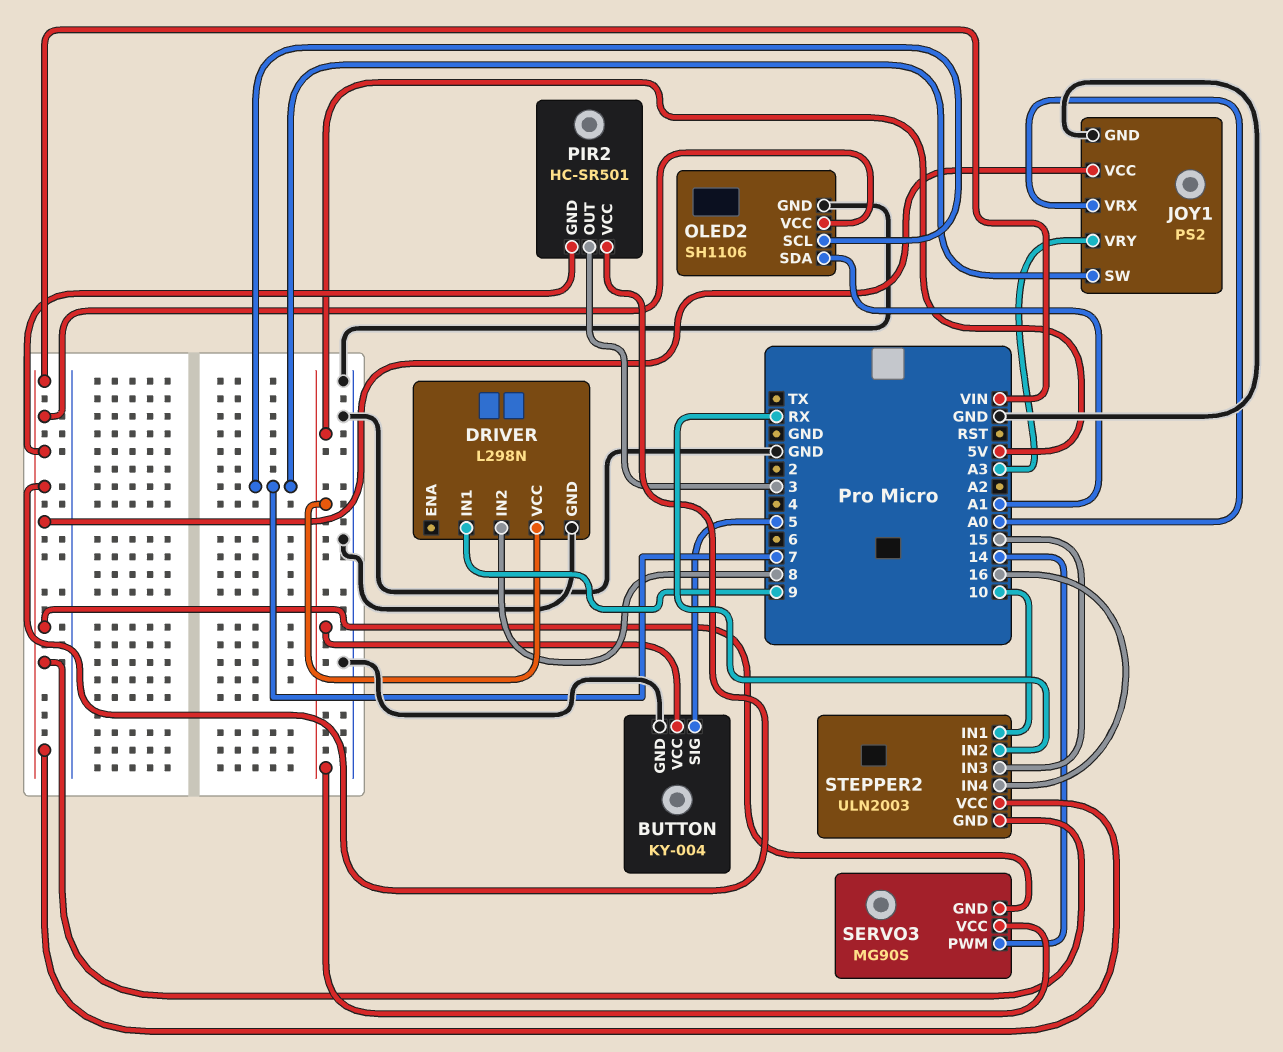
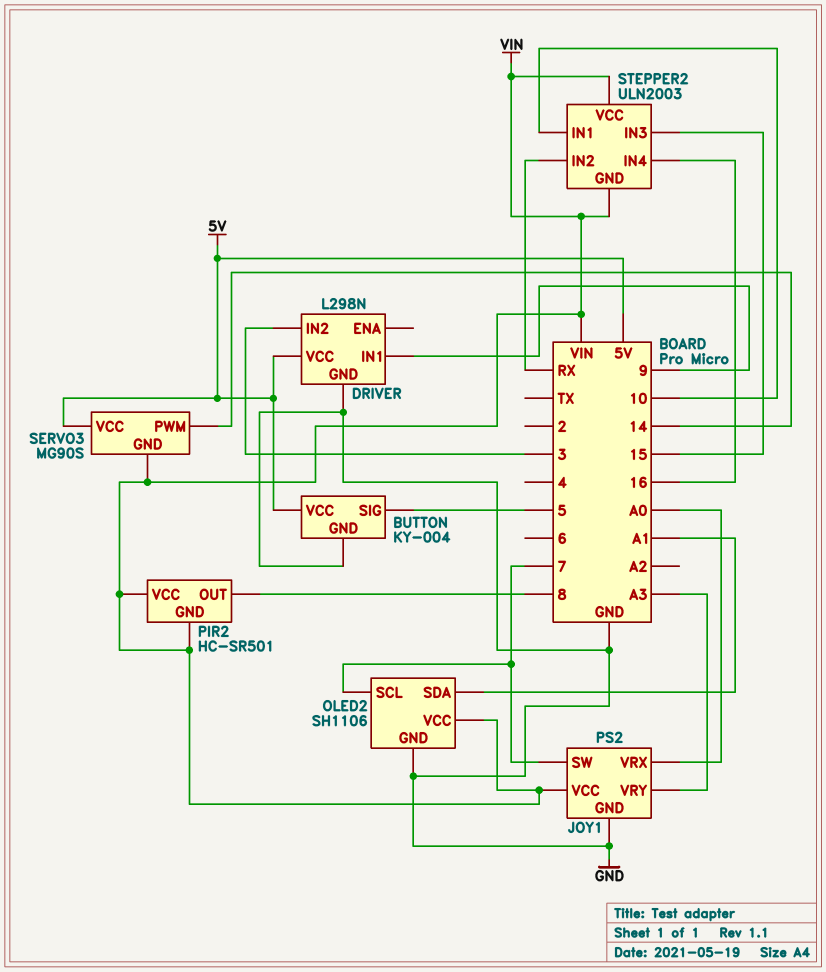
DRIVER pin IN2: 8 -> 3
PIR2 pin OUT: 3 -> 8

